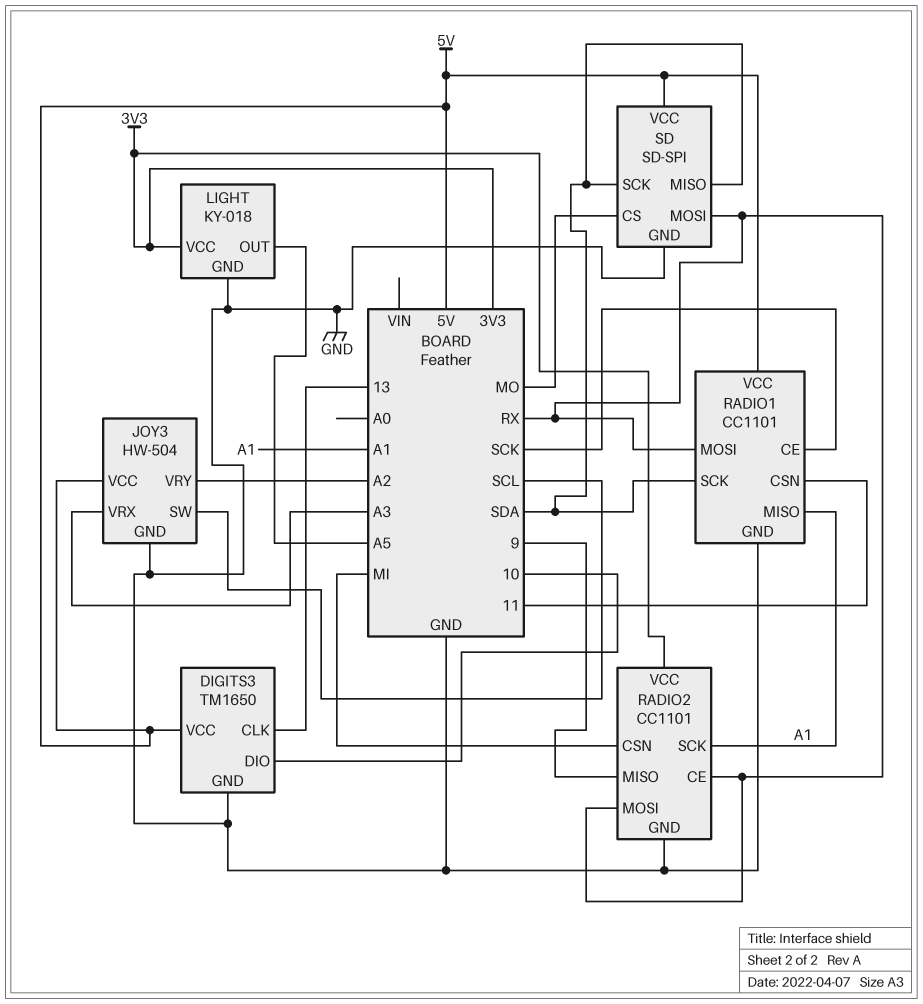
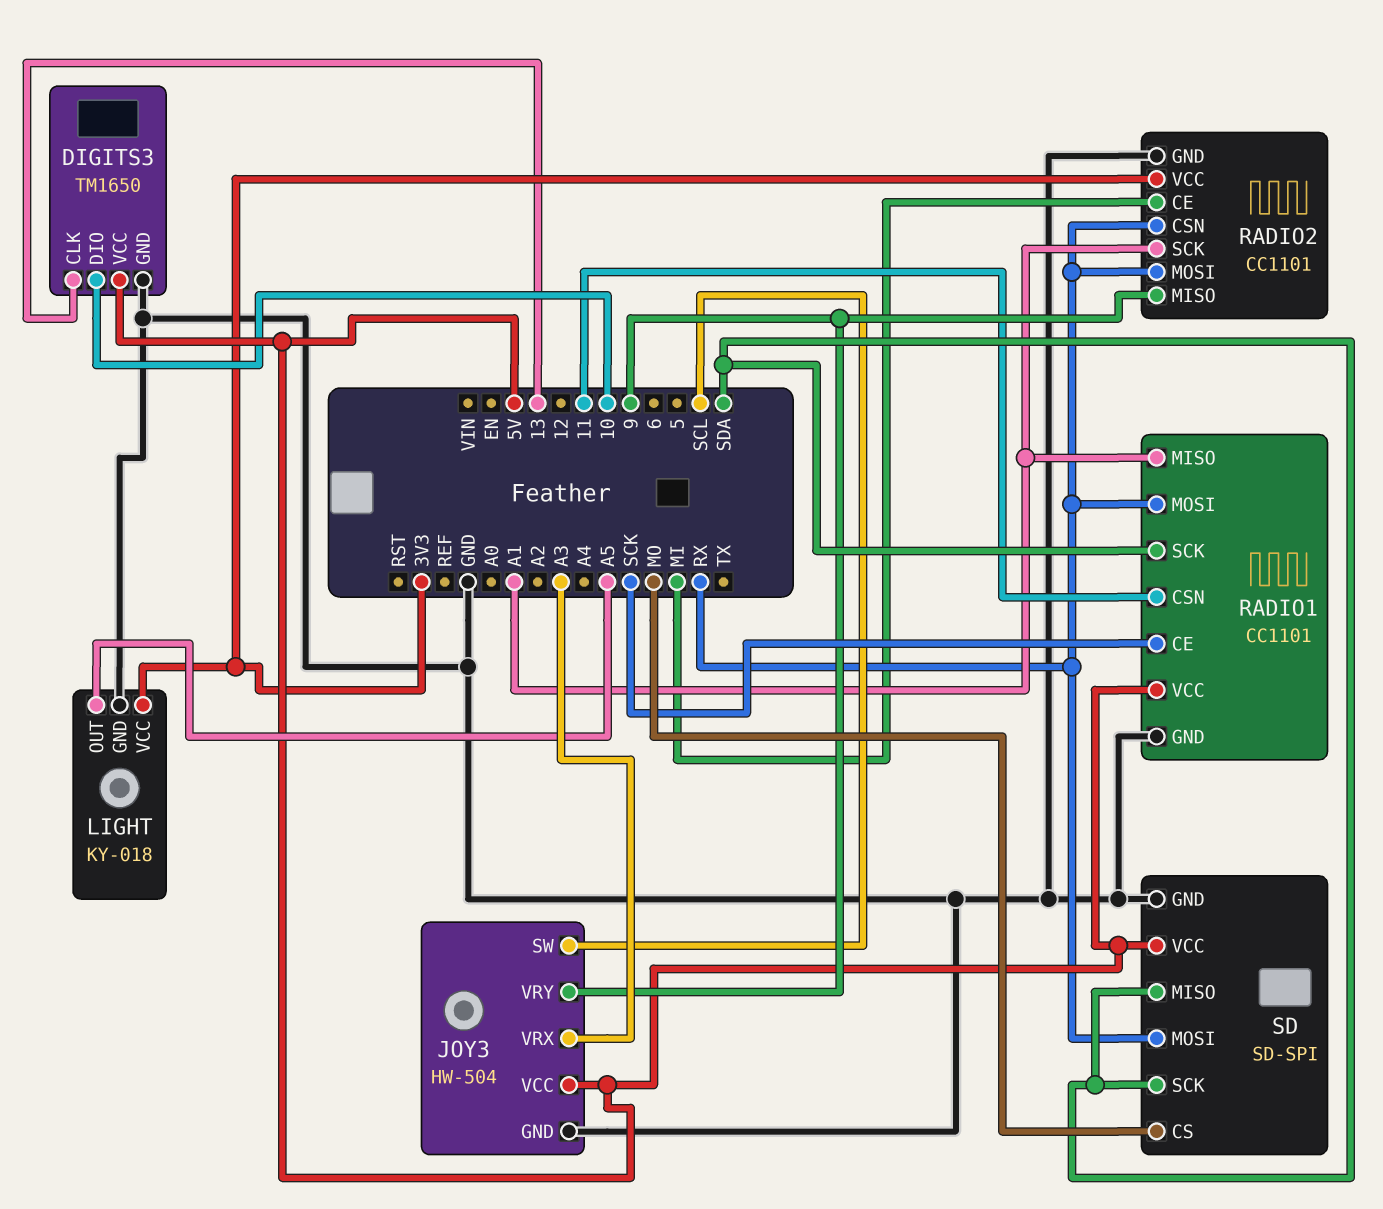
JOY3 pin VRY: A2 -> 9
RADIO2 pin CE: RX -> MI
RADIO2 pin CSN: MI -> RX

